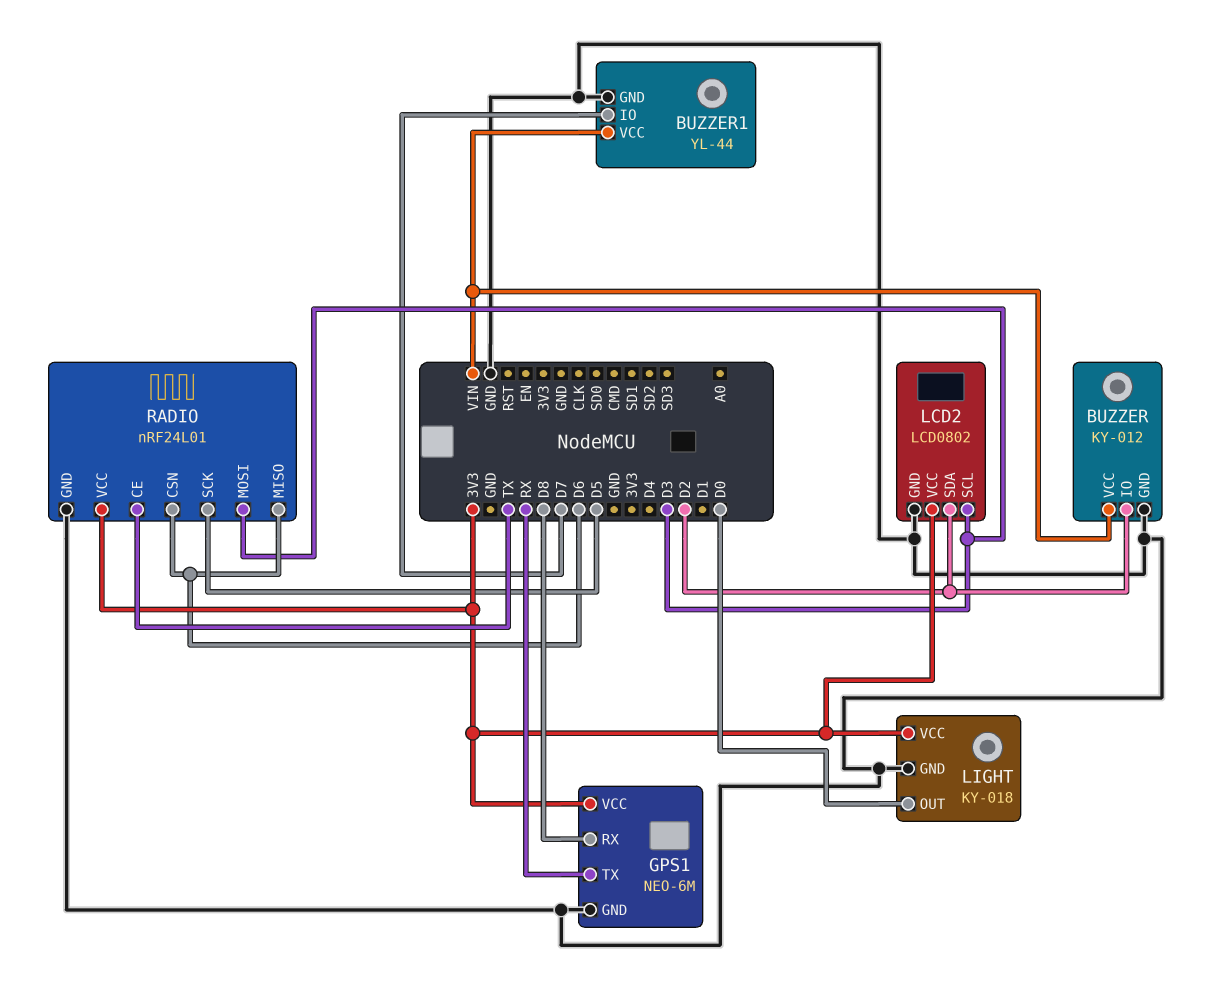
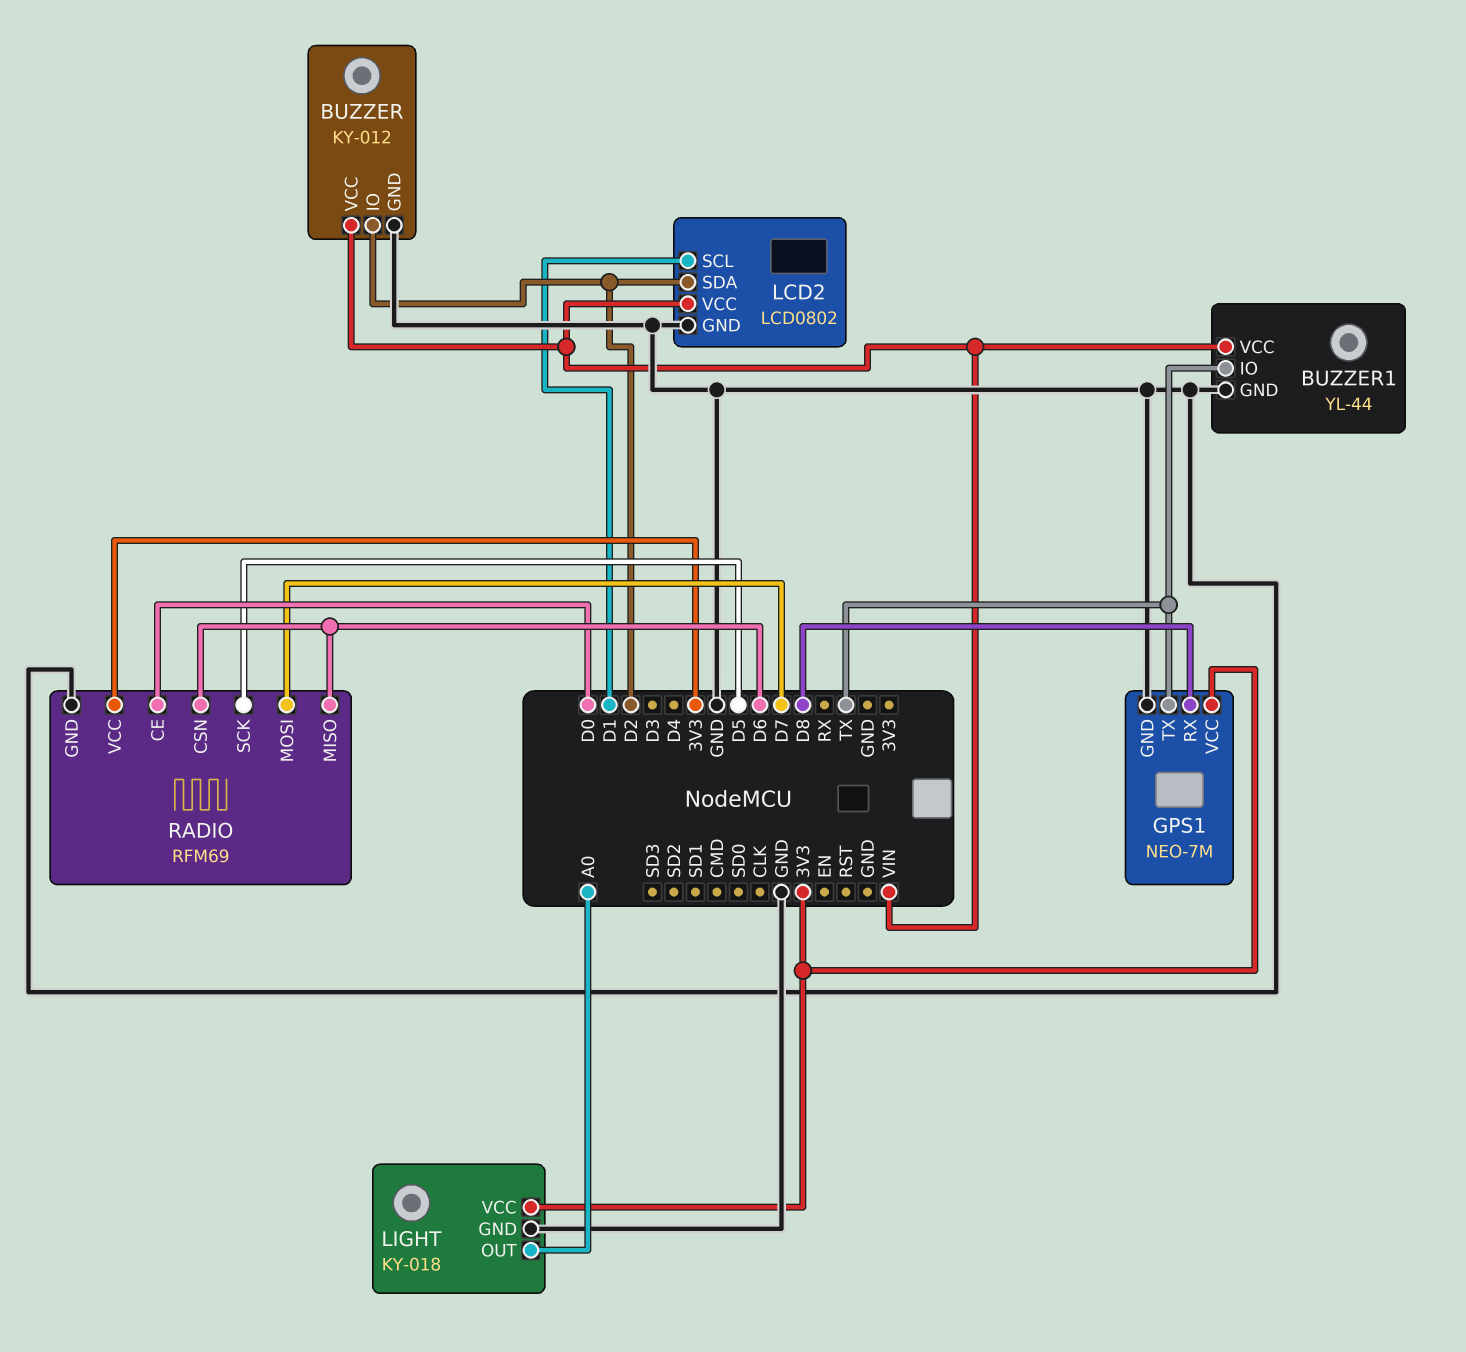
BUZZER1 pin IO: D7 -> TX
GPS1: NEO-6M -> NEO-7M
GPS1 pin TX: RX -> TX
LCD2 pin SCL: D3 -> D1
LCD2 pin VCC: 3V3 -> VIN
LIGHT pin OUT: D0 -> A0
RADIO: nRF24L01 -> RFM69
RADIO pin CE: TX -> D0
RADIO pin MOSI: D3 -> D7

